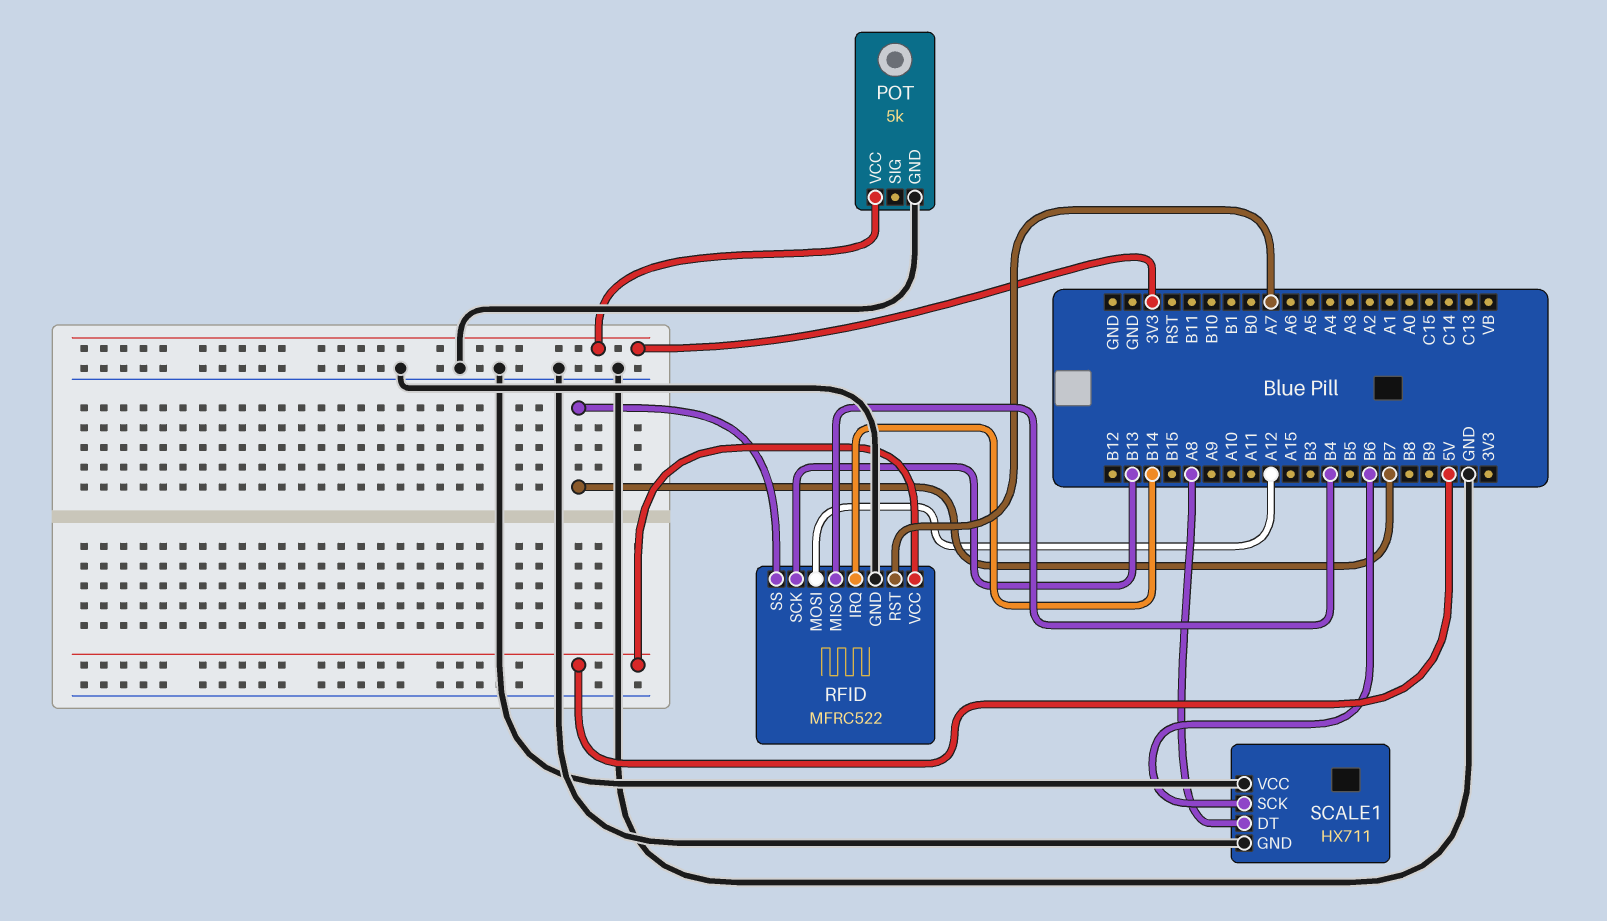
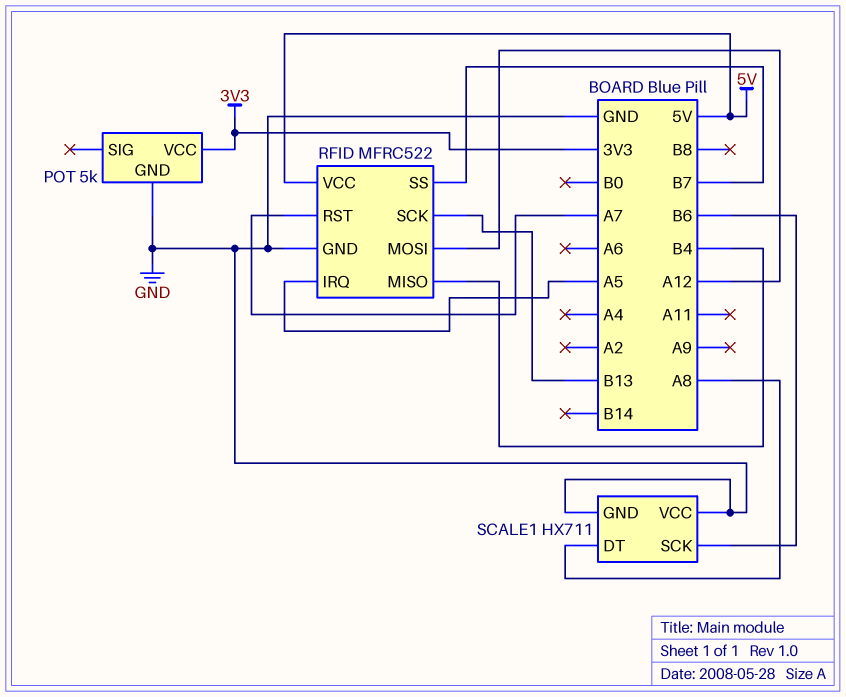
RFID pin IRQ: B14 -> A5

